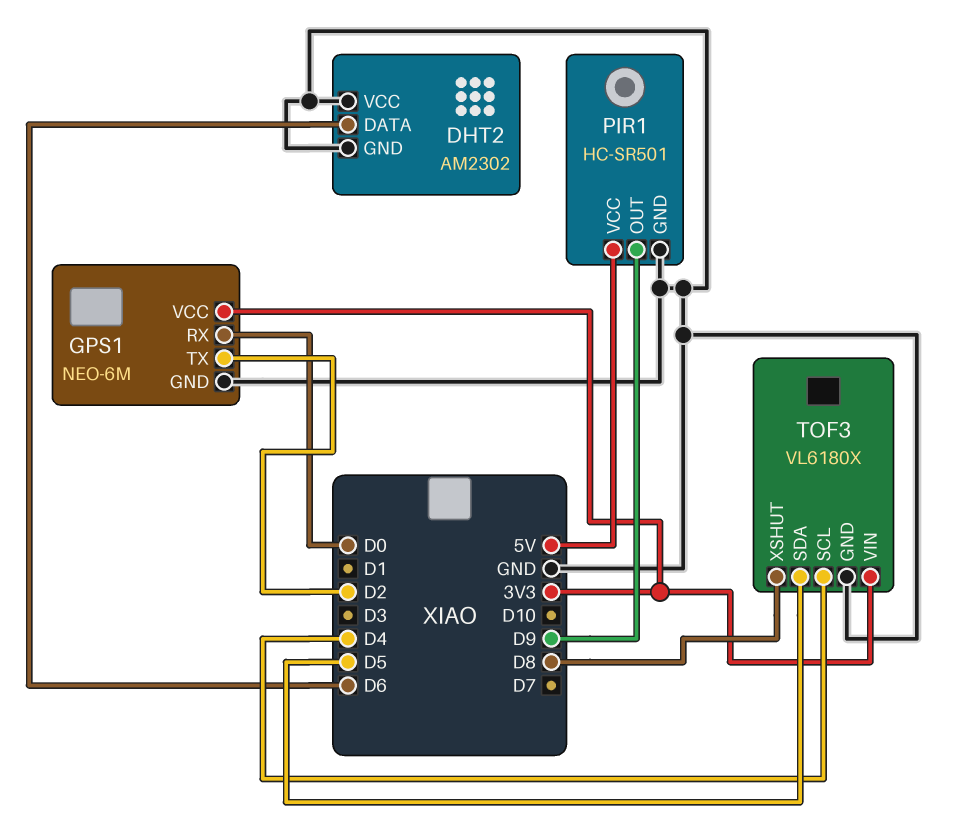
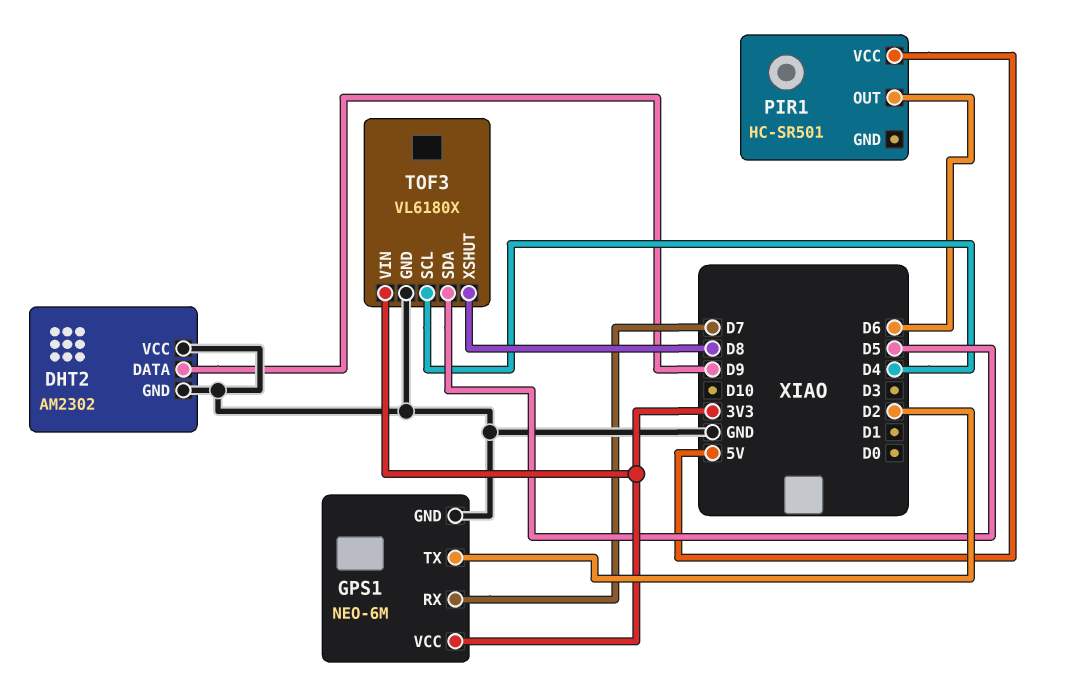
DHT2 pin DATA: D6 -> D9
GPS1 pin RX: D0 -> D7
PIR1 pin GND: GND -> none
PIR1 pin OUT: D9 -> D6

